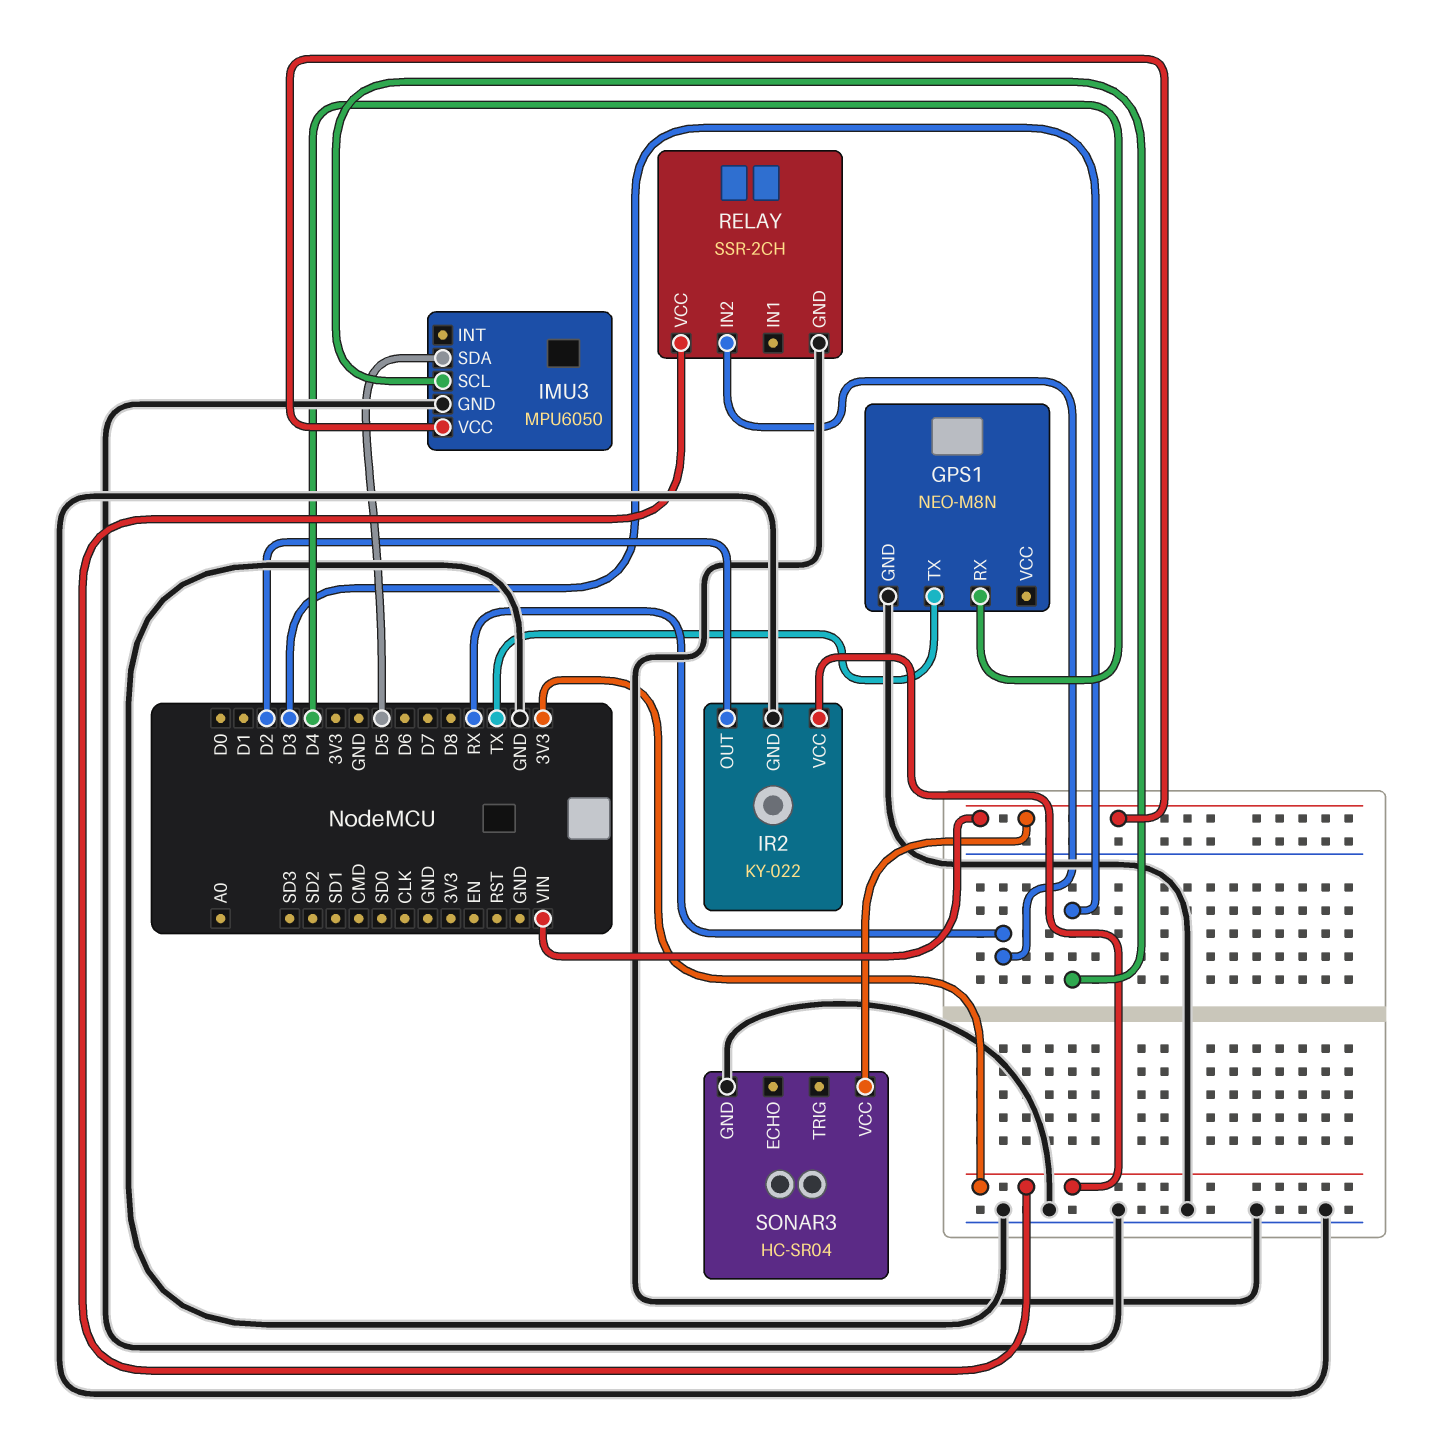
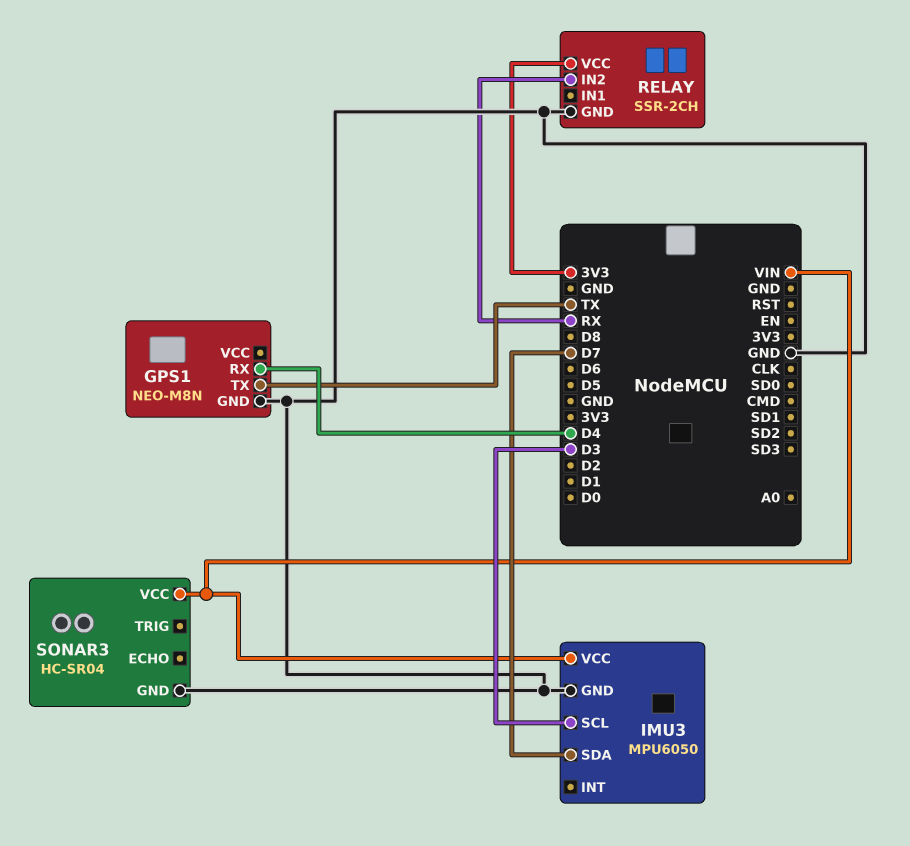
IMU3 pin SDA: D5 -> D7
IR2: KY-022 -> none
IR2 pin GND: GND -> none
IR2 pin OUT: D2 -> none
IR2 pin VCC: 3V3 -> none

